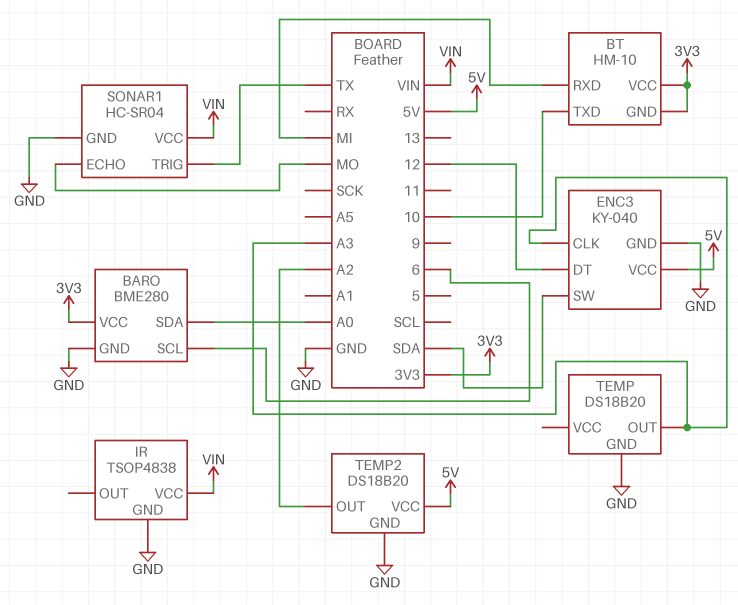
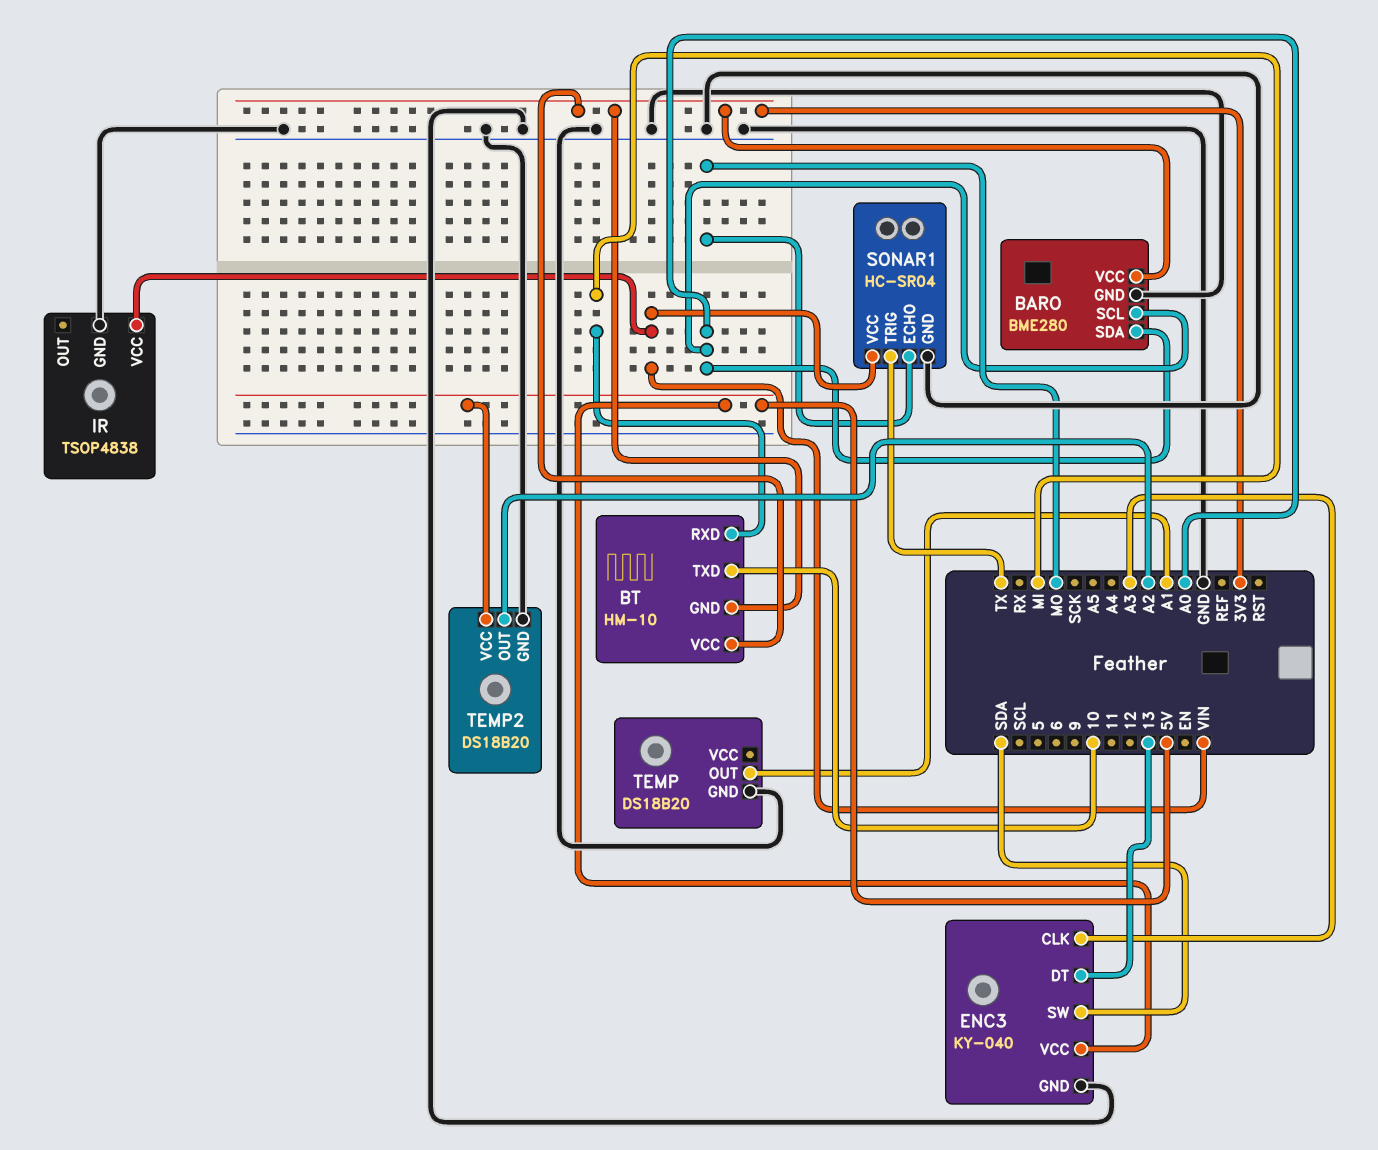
BARO pin SCL: 6 -> A0
ENC3 pin DT: 12 -> 13
TEMP pin OUT: A3 -> A1

